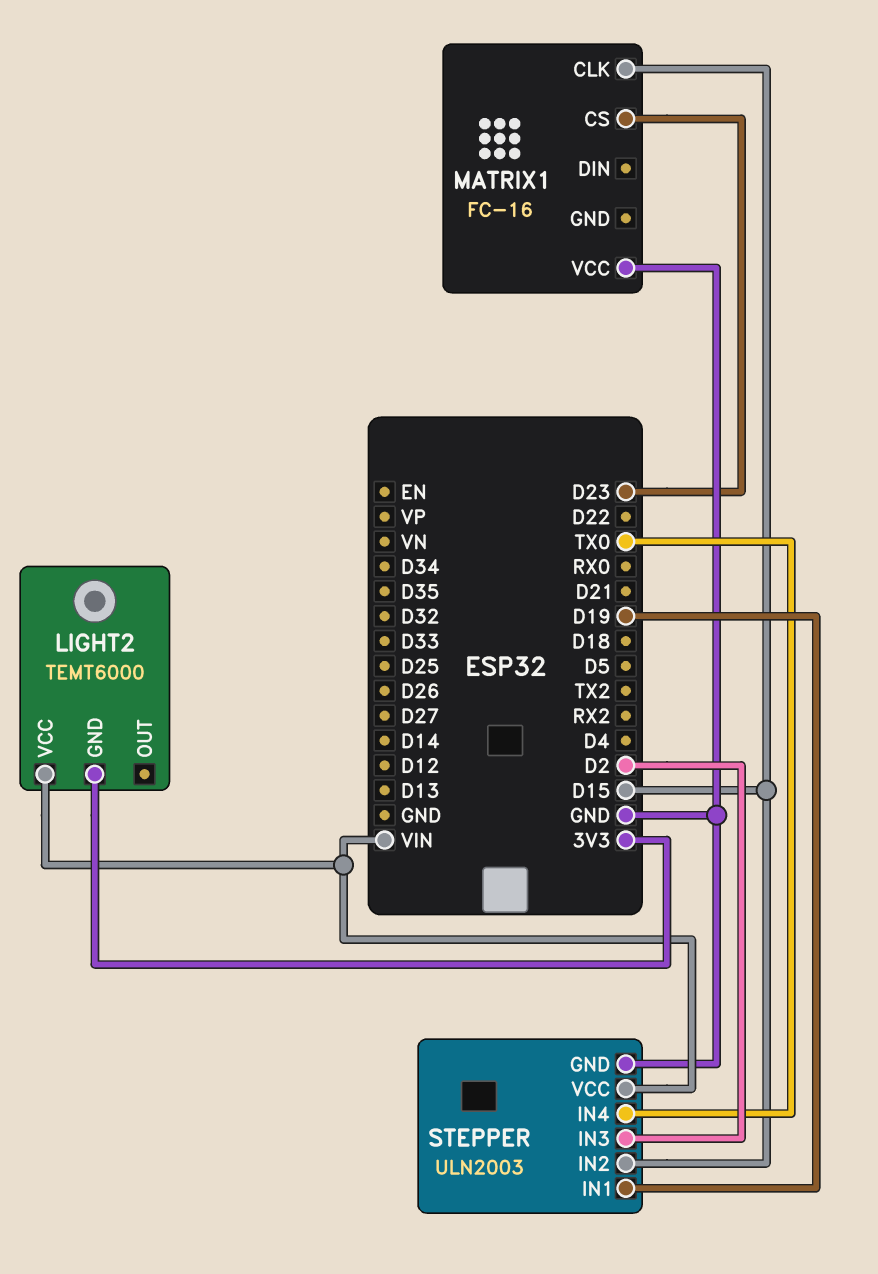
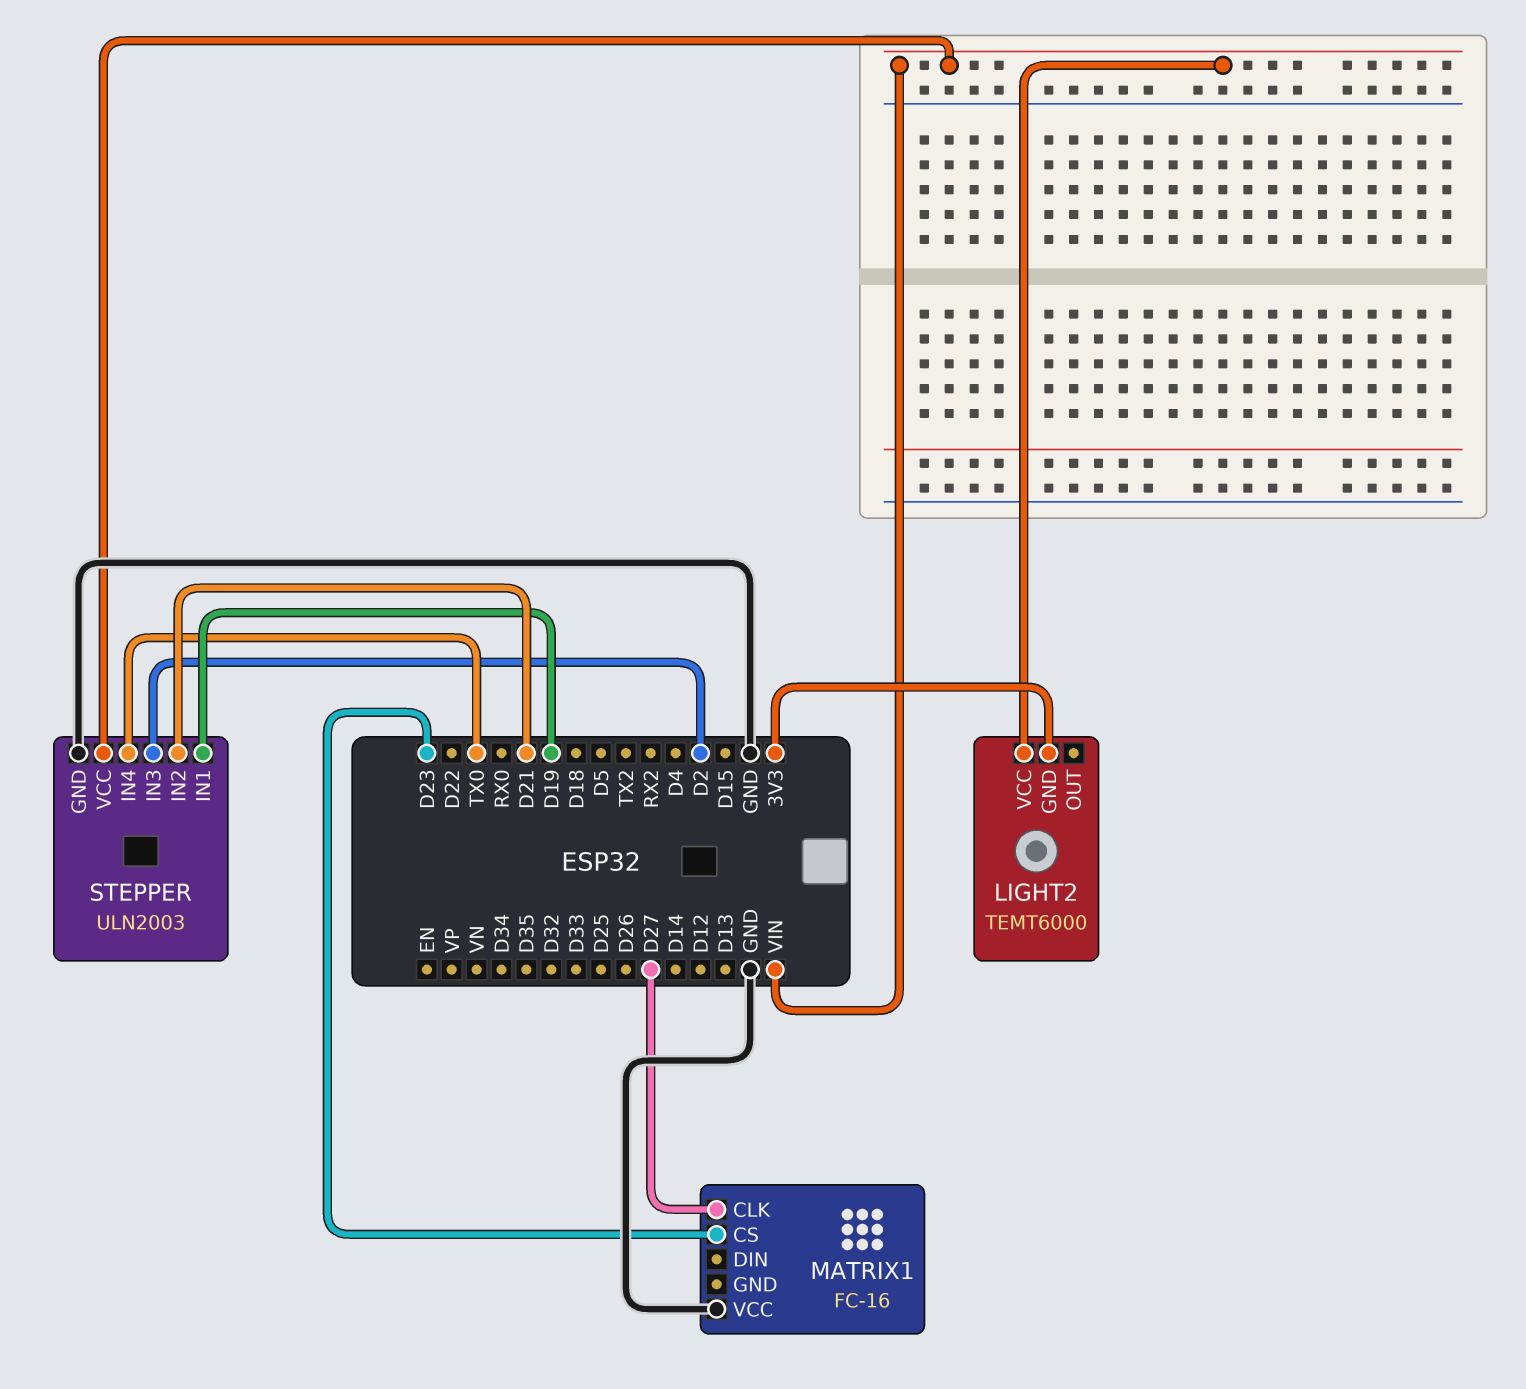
MATRIX1 pin CLK: D15 -> D27
STEPPER pin IN2: D15 -> D21

